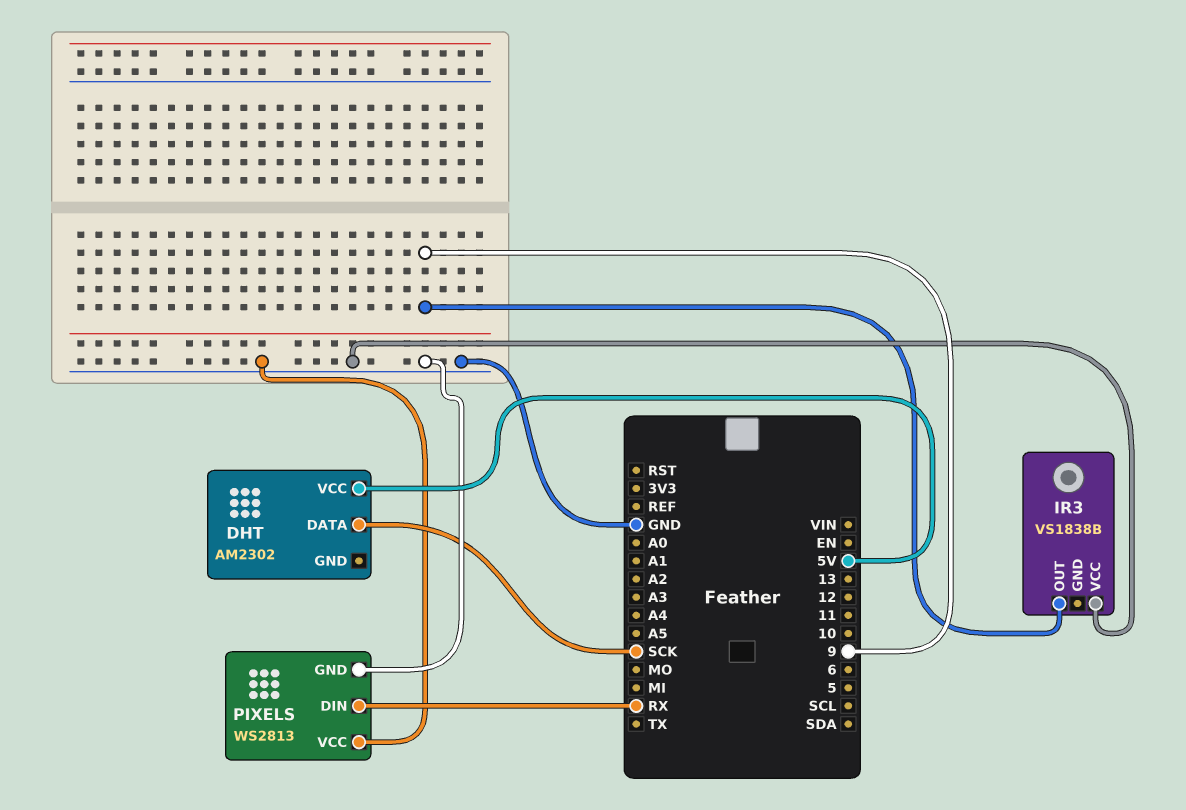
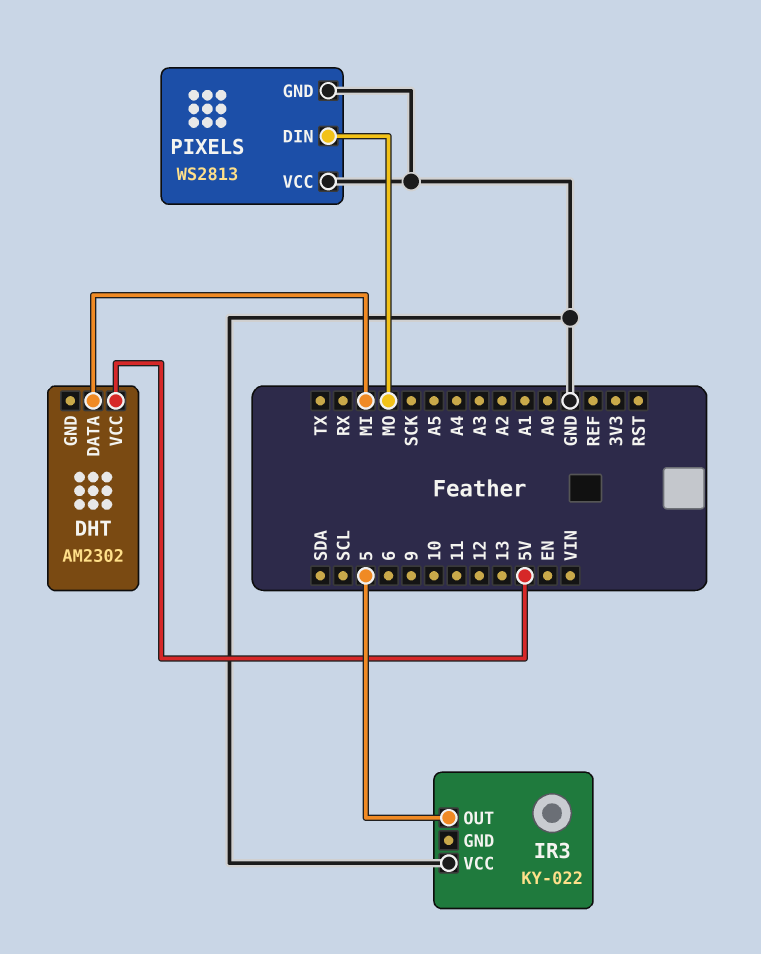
DHT pin DATA: SCK -> MI
IR3: VS1838B -> KY-022
IR3 pin OUT: 9 -> 5
PIXELS pin DIN: RX -> MO

